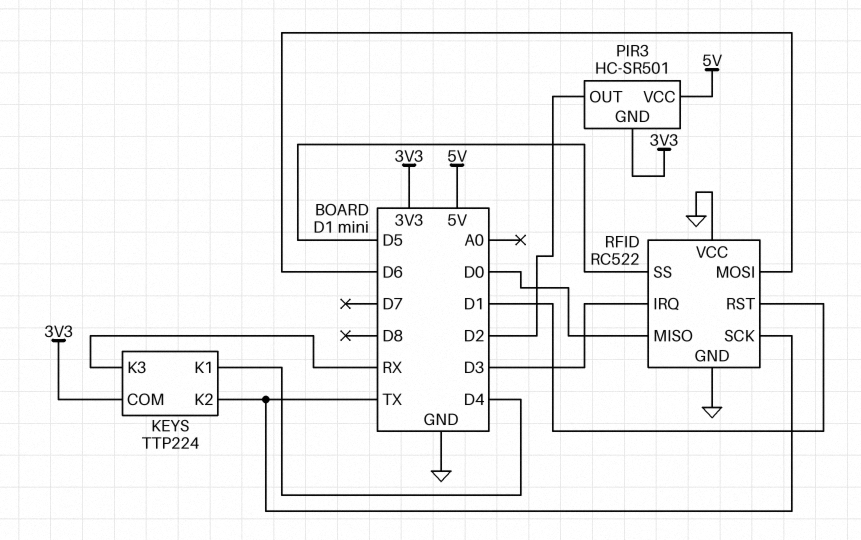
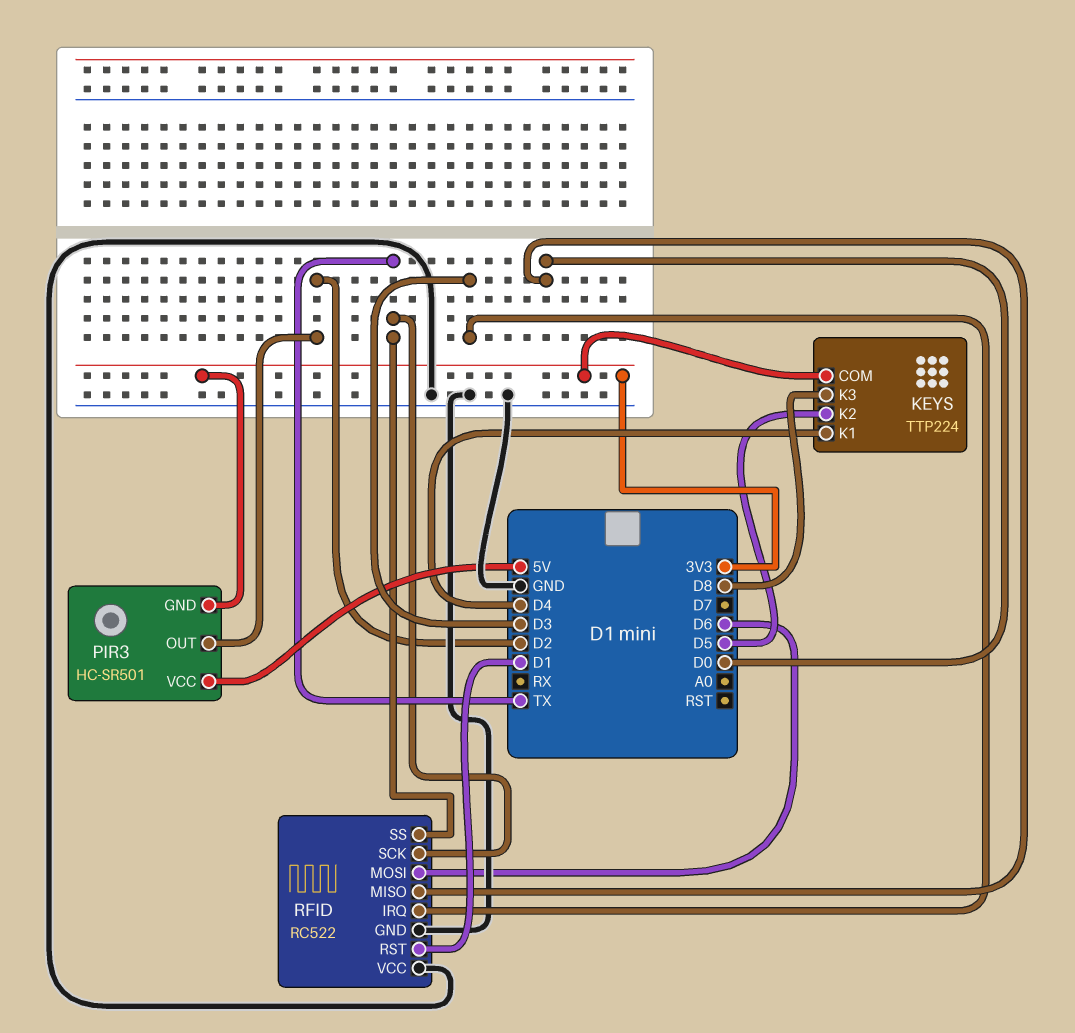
KEYS pin K2: TX -> D5
KEYS pin K3: RX -> D8
RFID pin SS: D5 -> TX

